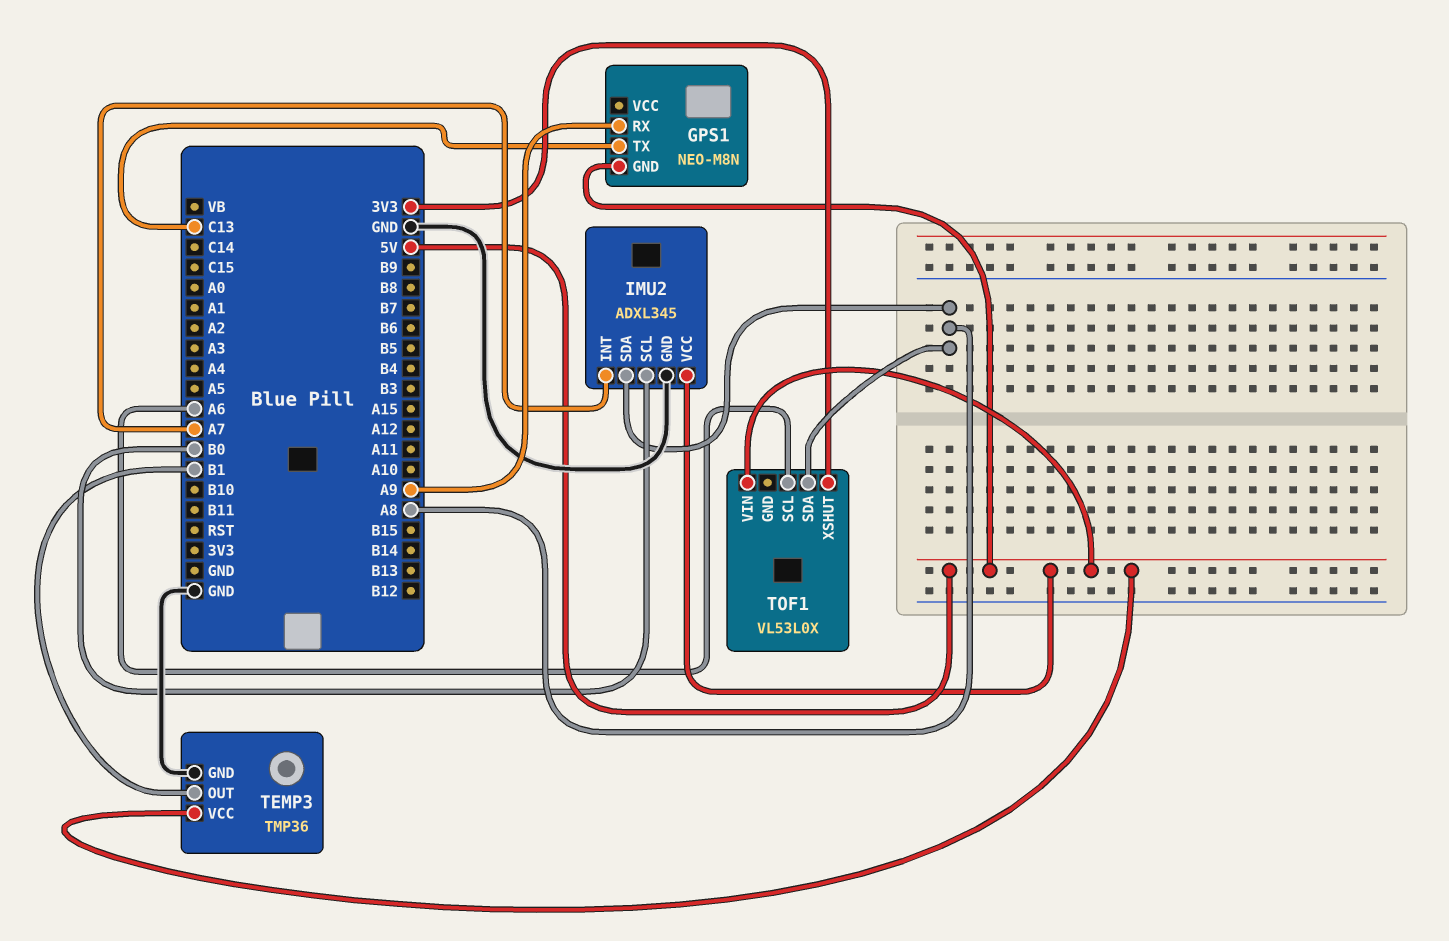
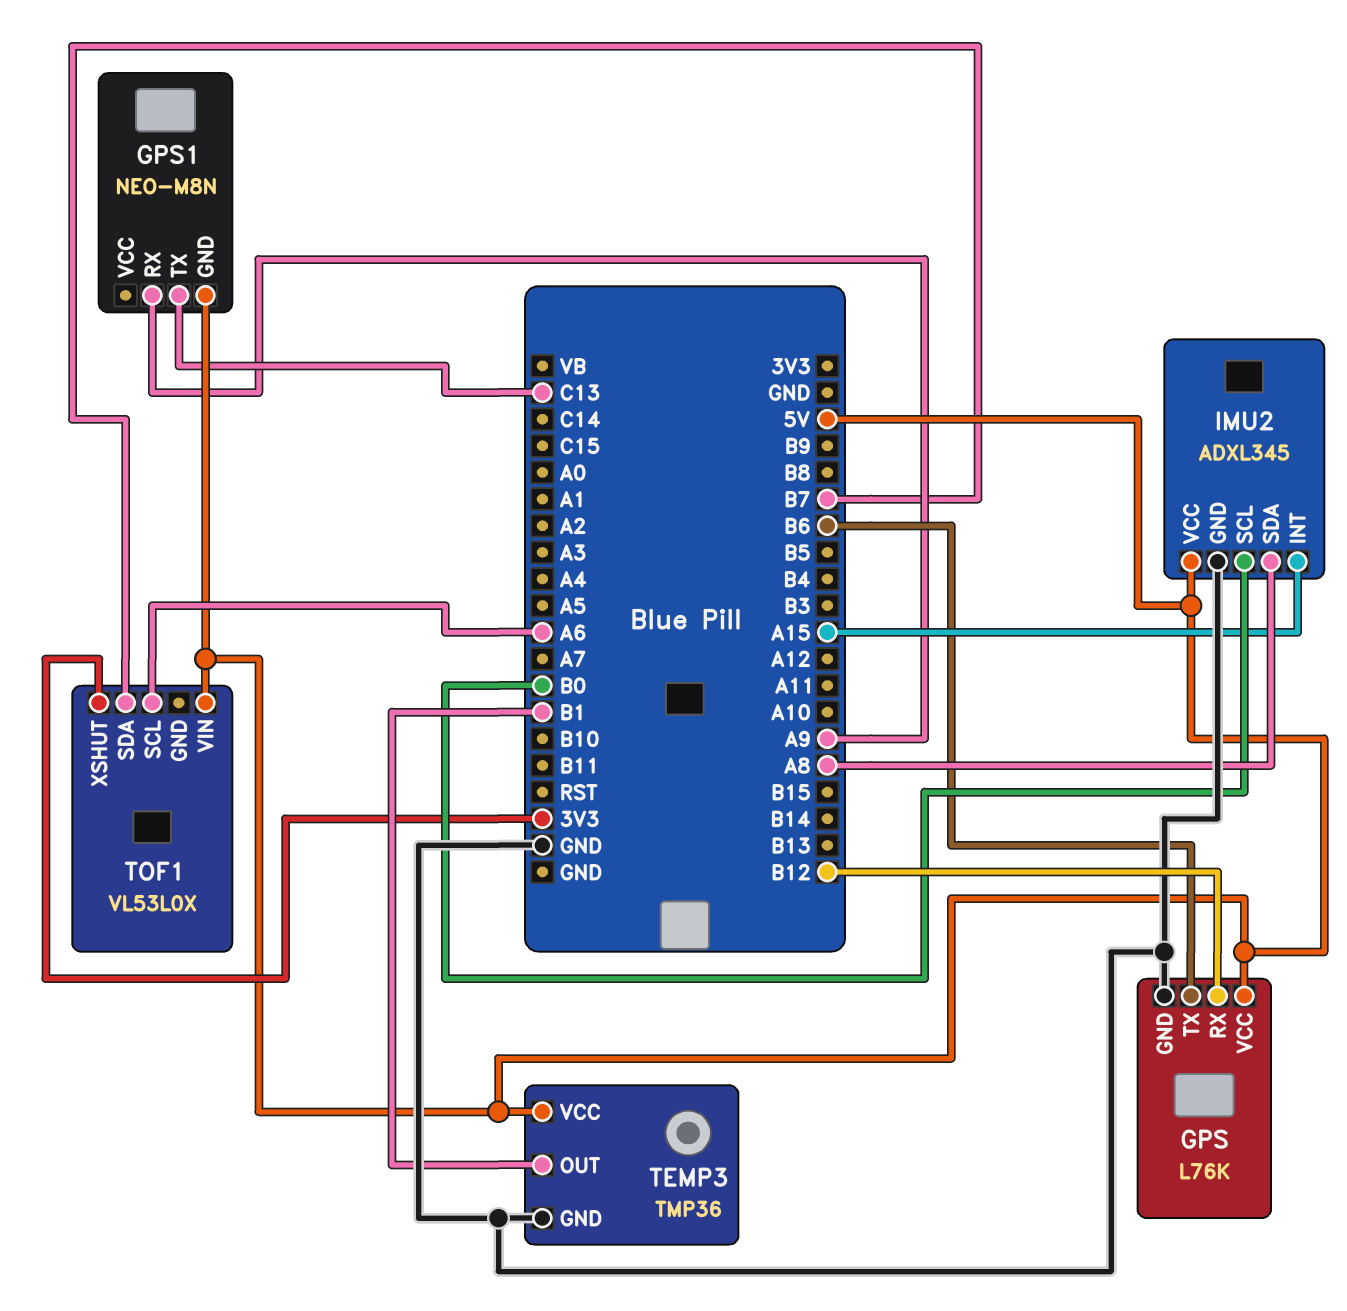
GPS: none -> L76K
GPS pin GND: none -> GND
GPS pin RX: none -> B12
GPS pin TX: none -> B6
GPS pin VCC: none -> 5V
IMU2 pin INT: A7 -> A15
TOF1 pin SDA: A8 -> B7

